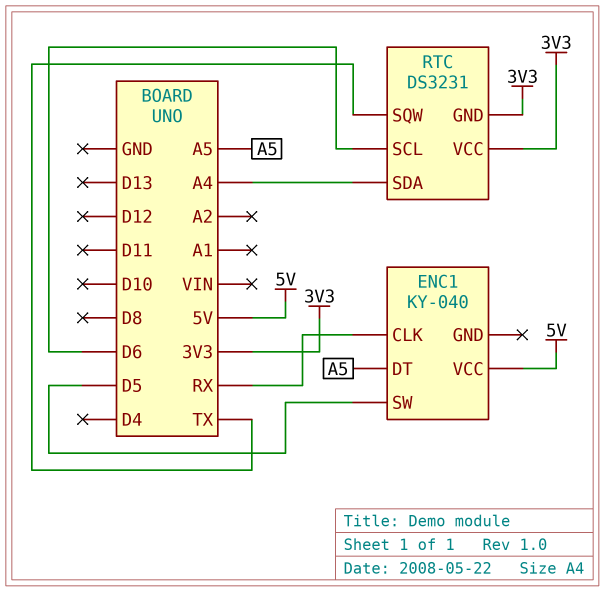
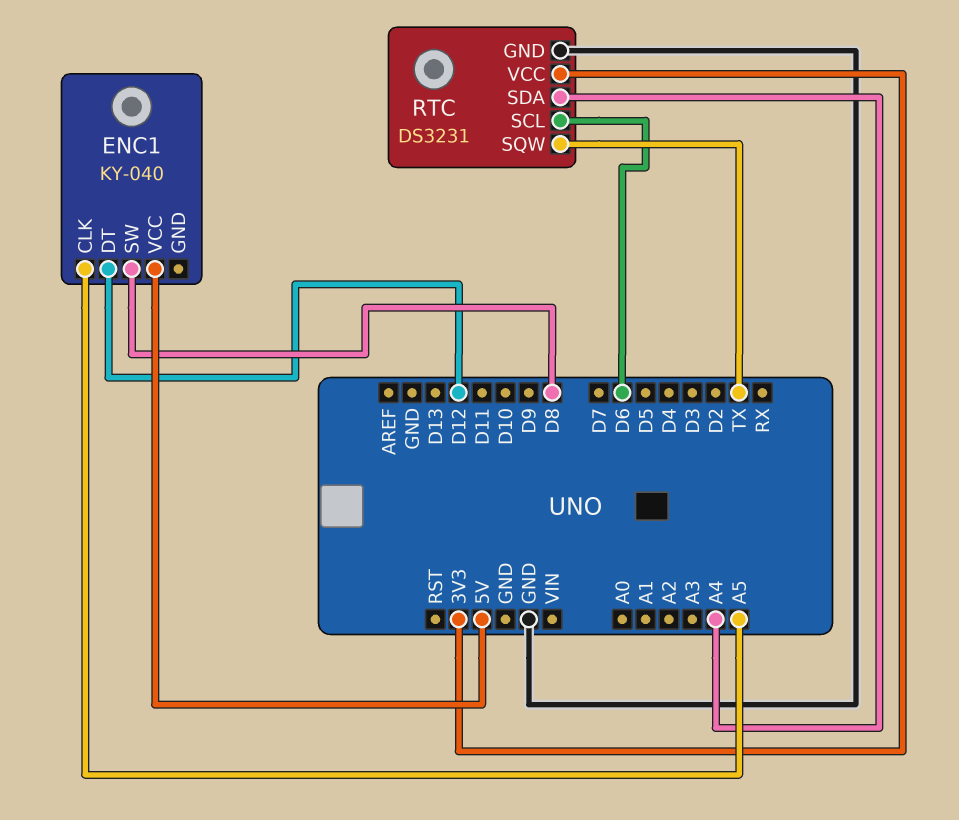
ENC1 pin CLK: RX -> A5
ENC1 pin DT: A5 -> D12
ENC1 pin SW: D5 -> D8
RTC pin GND: 3V3 -> GND

